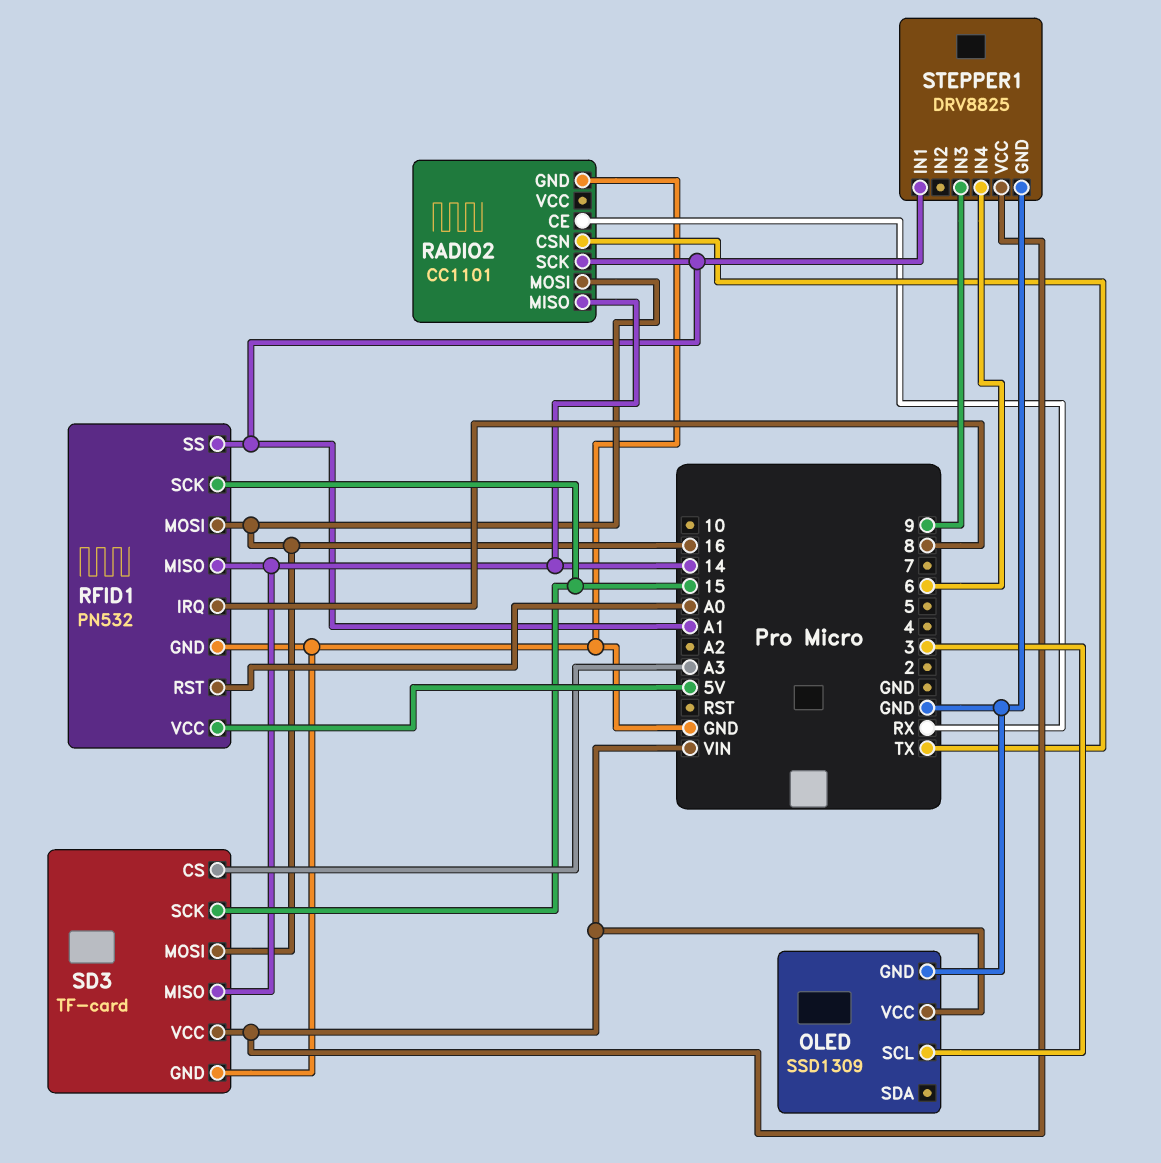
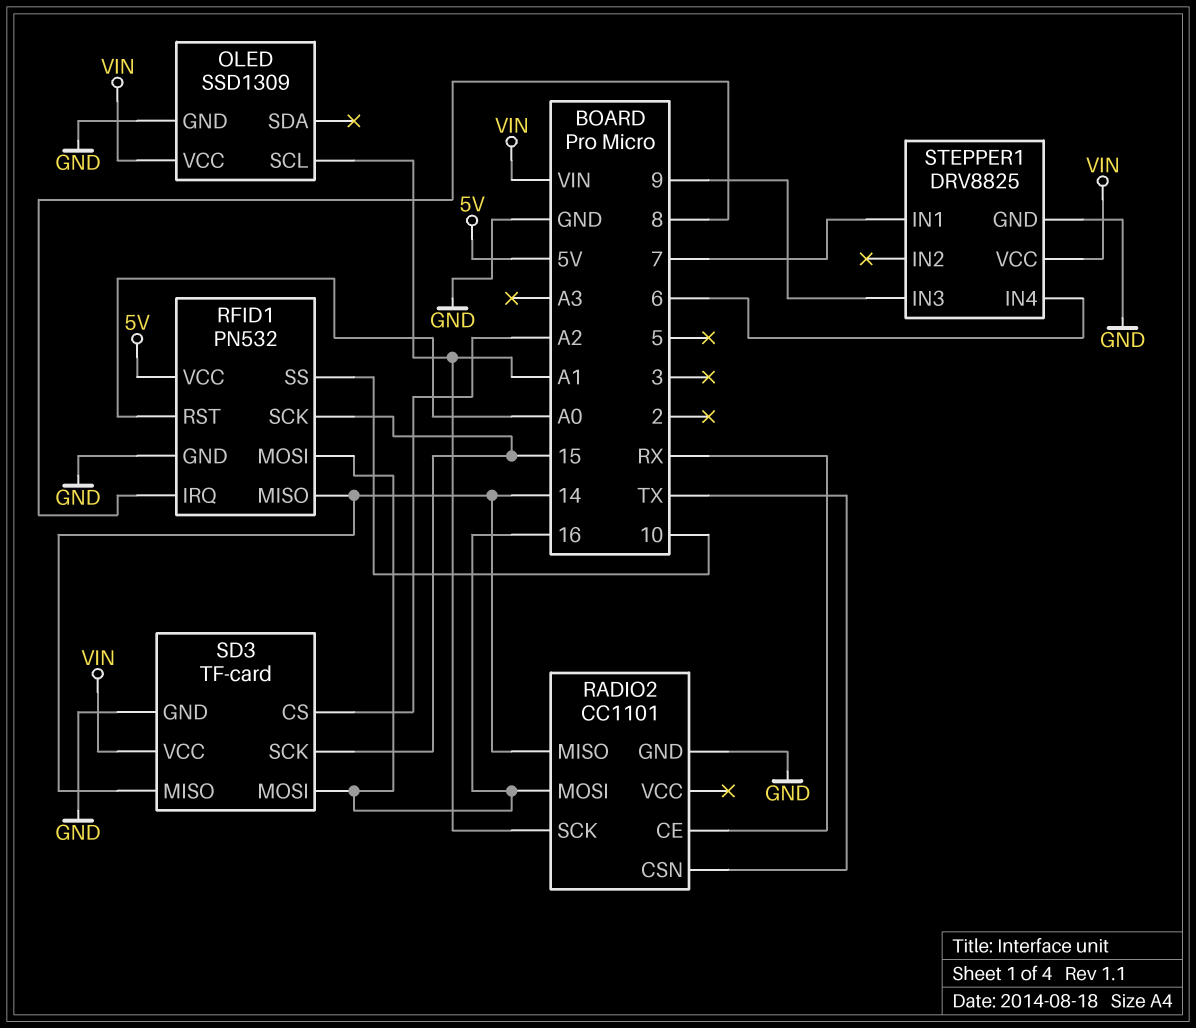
OLED pin SCL: 3 -> A1
RFID1 pin SS: A1 -> 10
SD3 pin CS: A3 -> A2
STEPPER1 pin IN1: A1 -> 7

